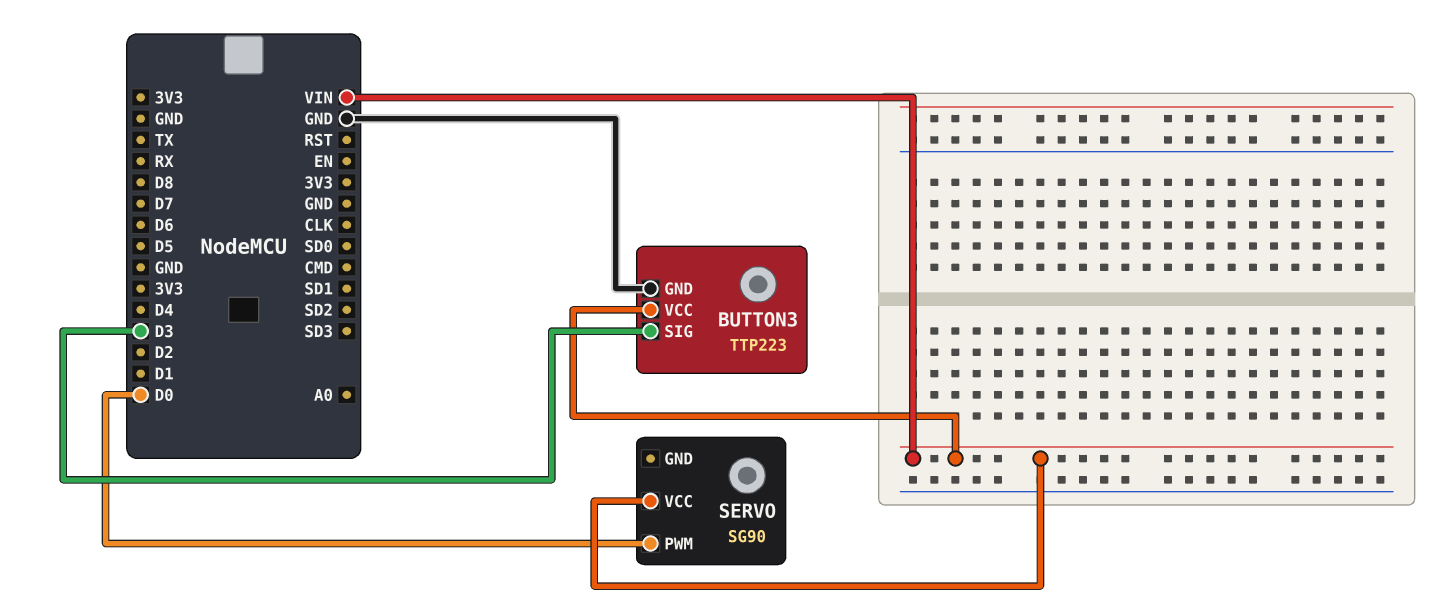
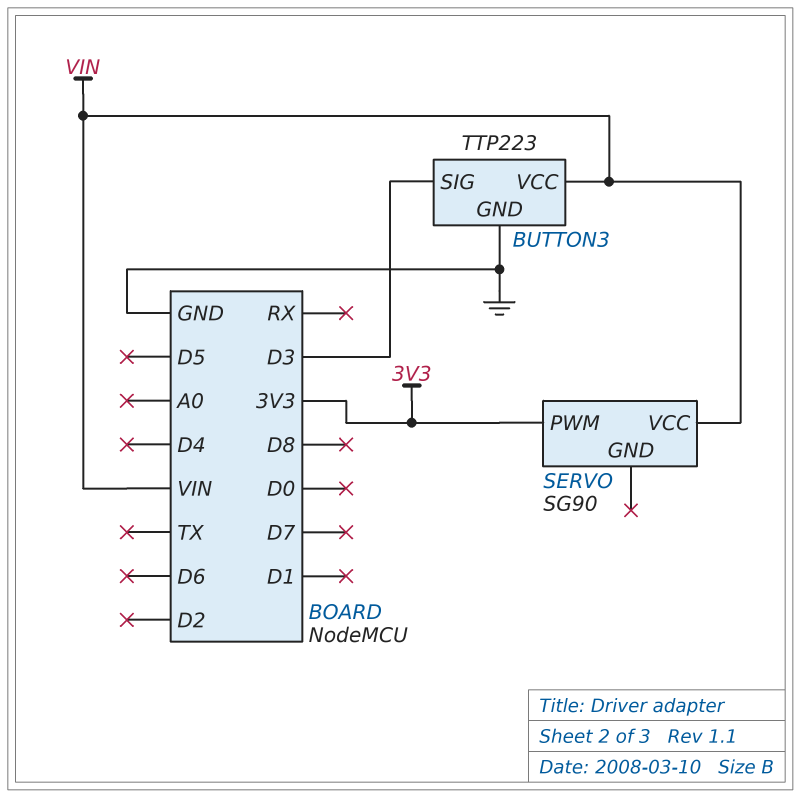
SERVO pin PWM: D0 -> 3V3

